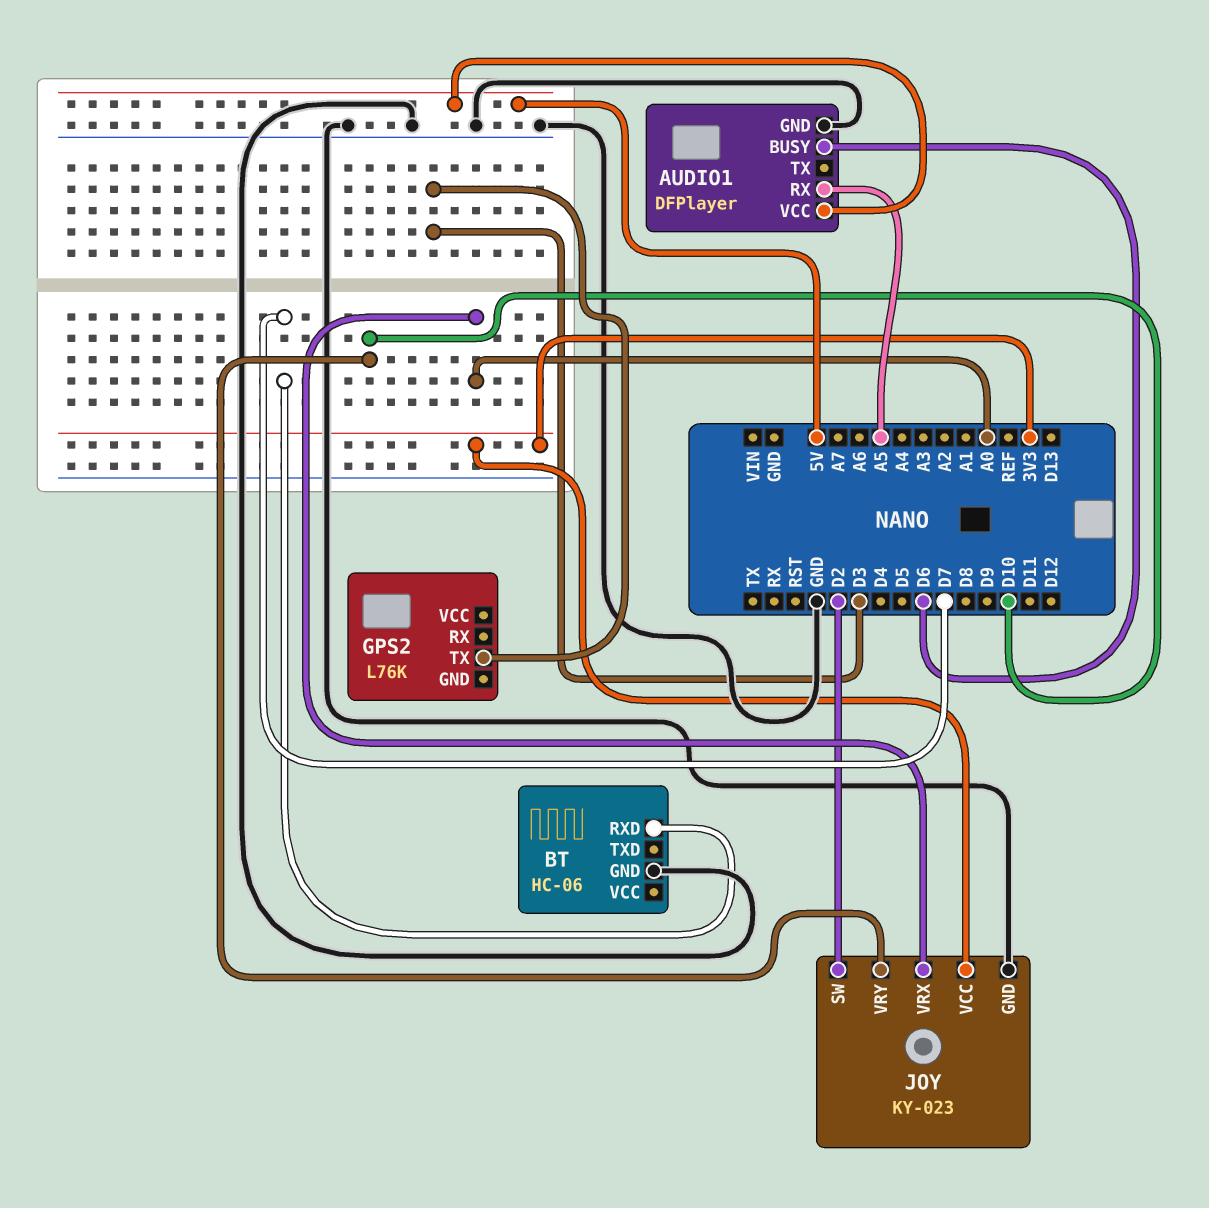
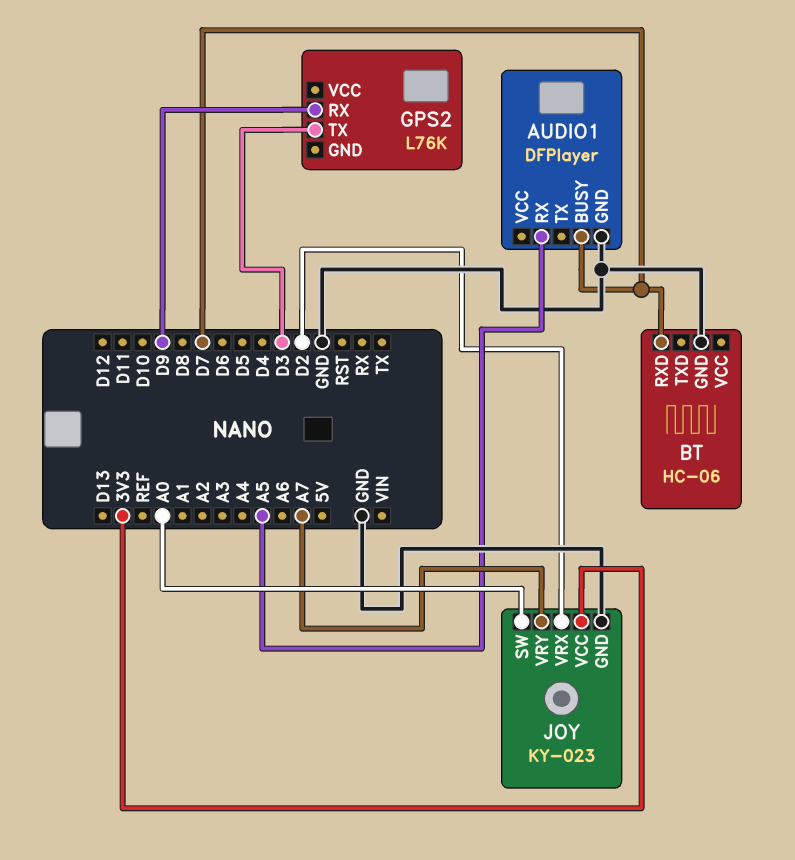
AUDIO1 pin BUSY: D6 -> D7
AUDIO1 pin VCC: 5V -> none
GPS2 pin RX: none -> D9
JOY pin SW: D2 -> A0
JOY pin VRX: A0 -> D2
JOY pin VRY: D10 -> A7

